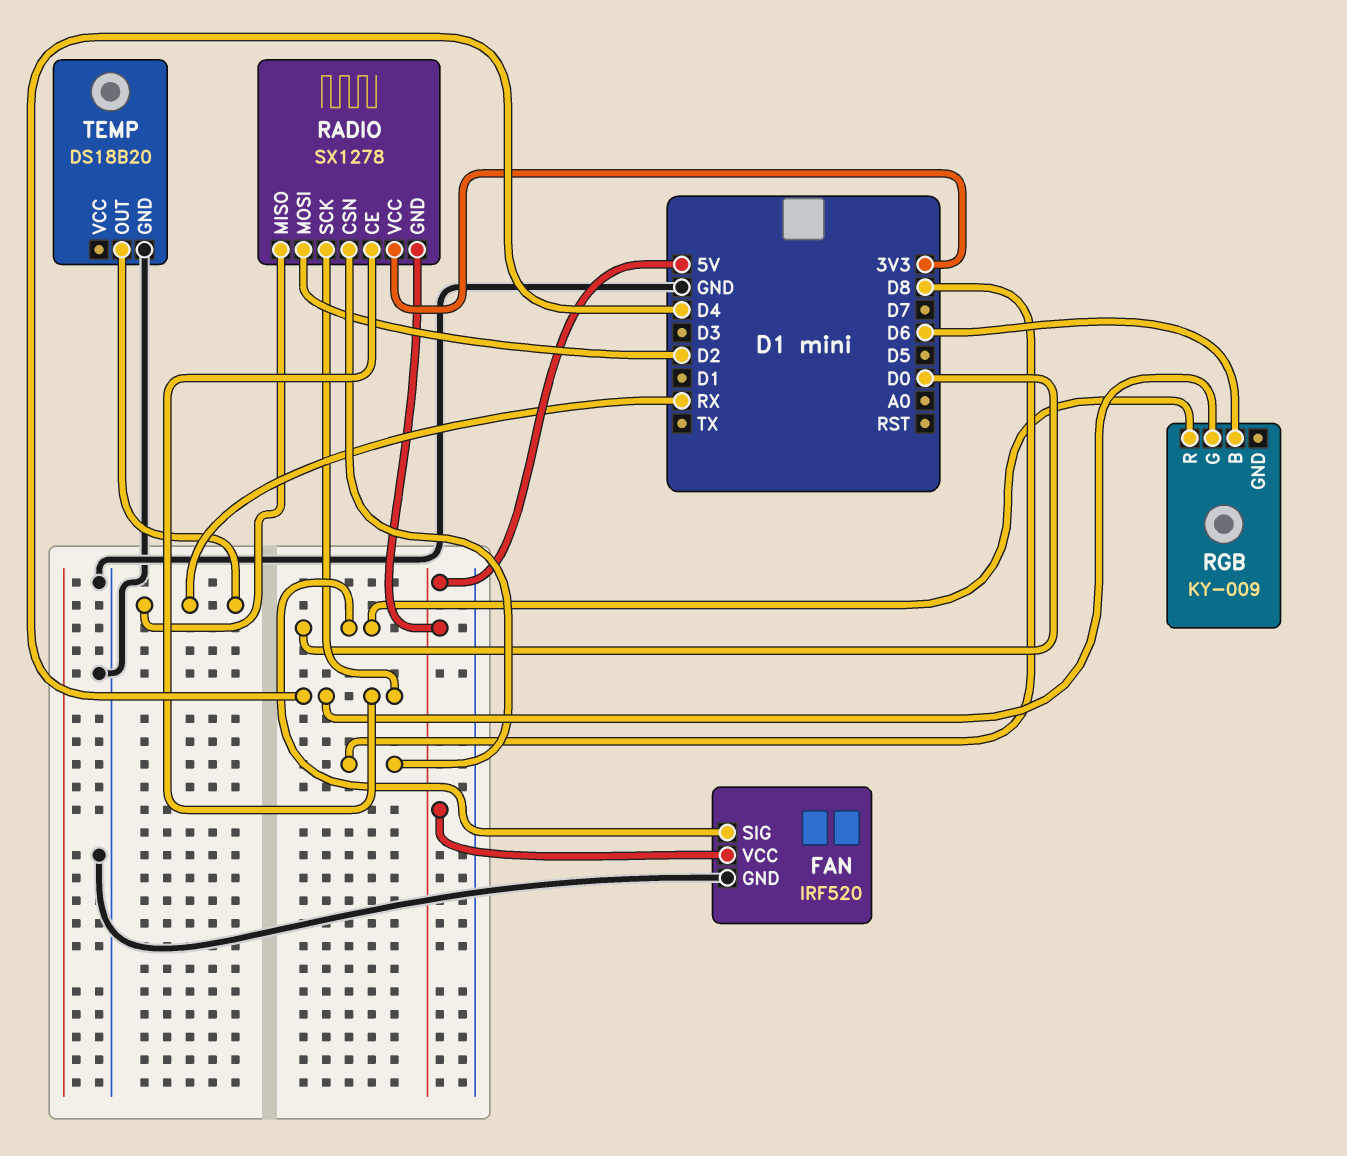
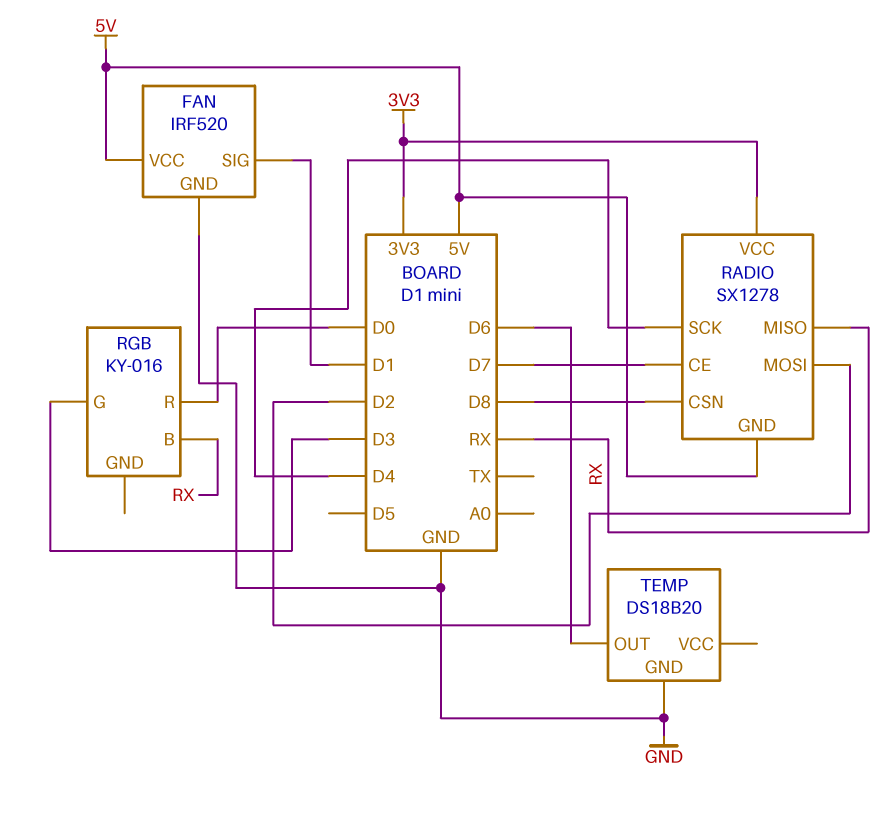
FAN pin SIG: D0 -> D1
RADIO pin CE: D4 -> D7
RGB: KY-009 -> KY-016
RGB pin B: D6 -> RX
RGB pin G: D4 -> D3
TEMP pin OUT: RX -> D6

